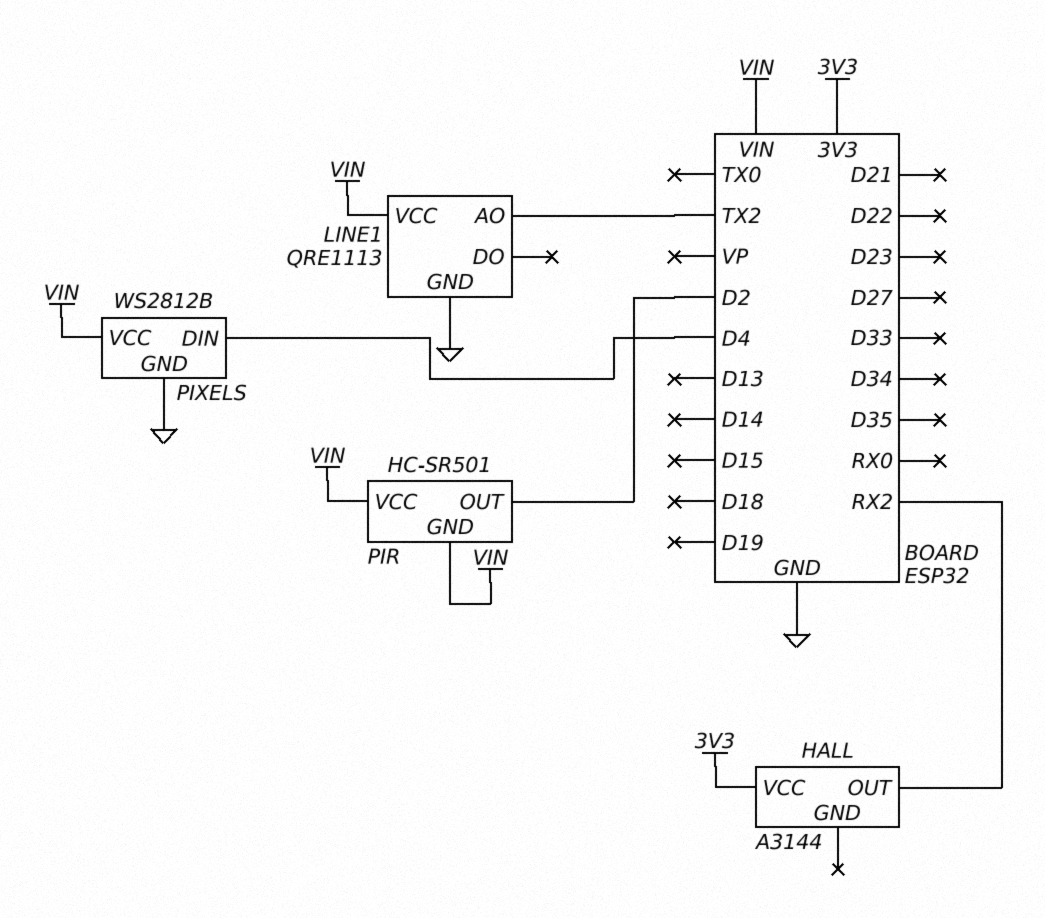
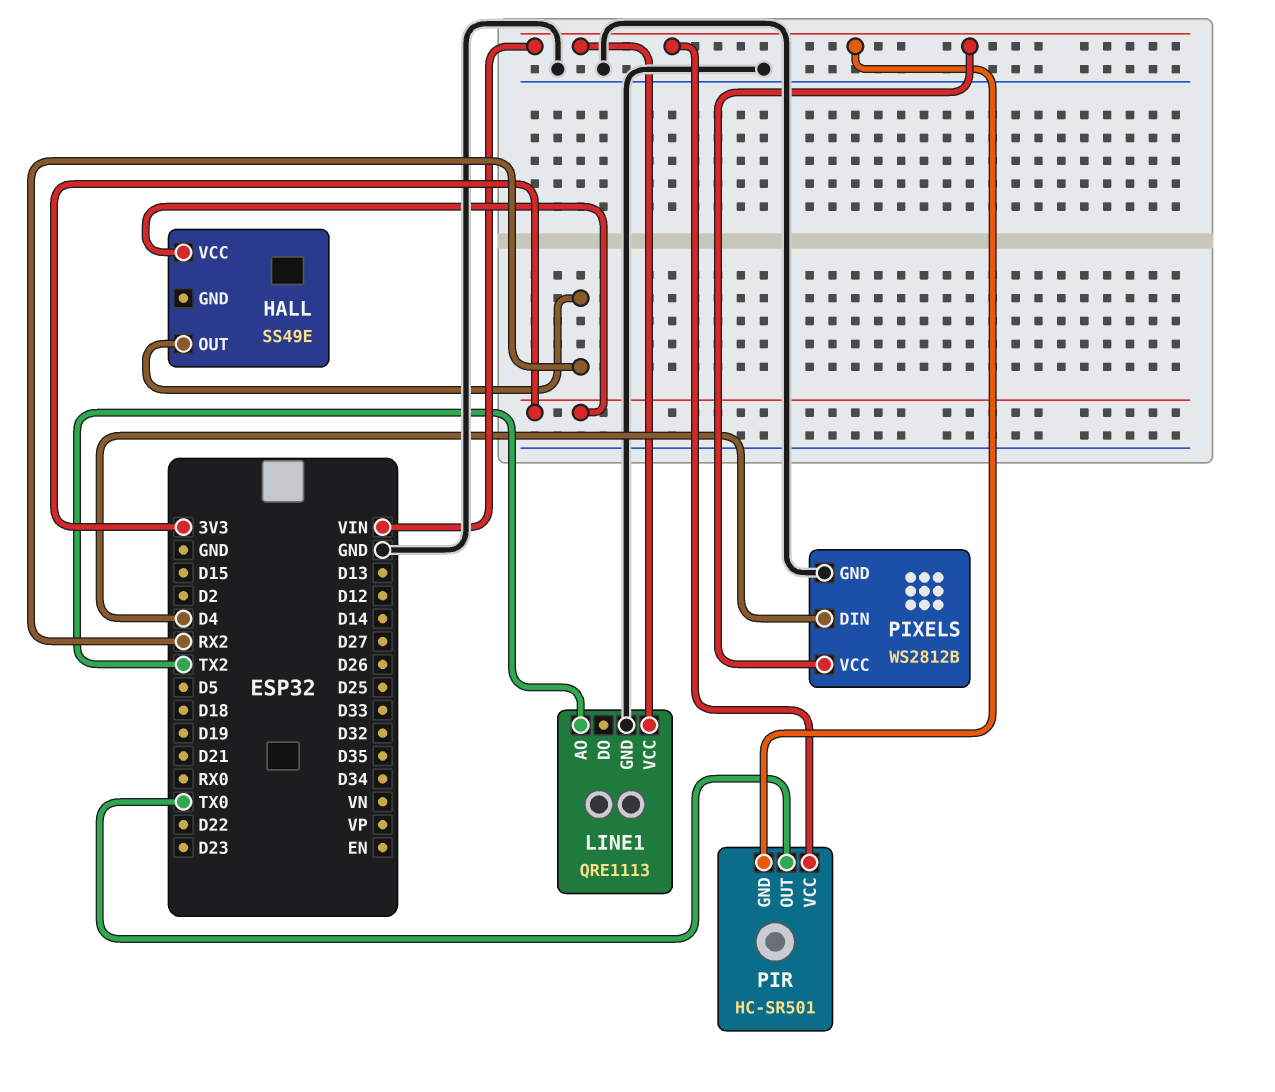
HALL: A3144 -> SS49E
PIR pin OUT: D2 -> TX0

